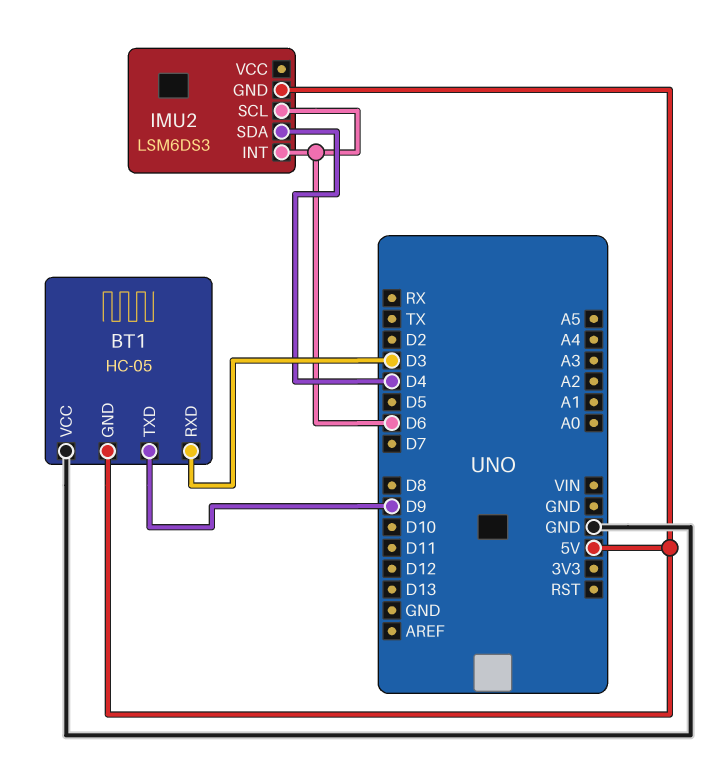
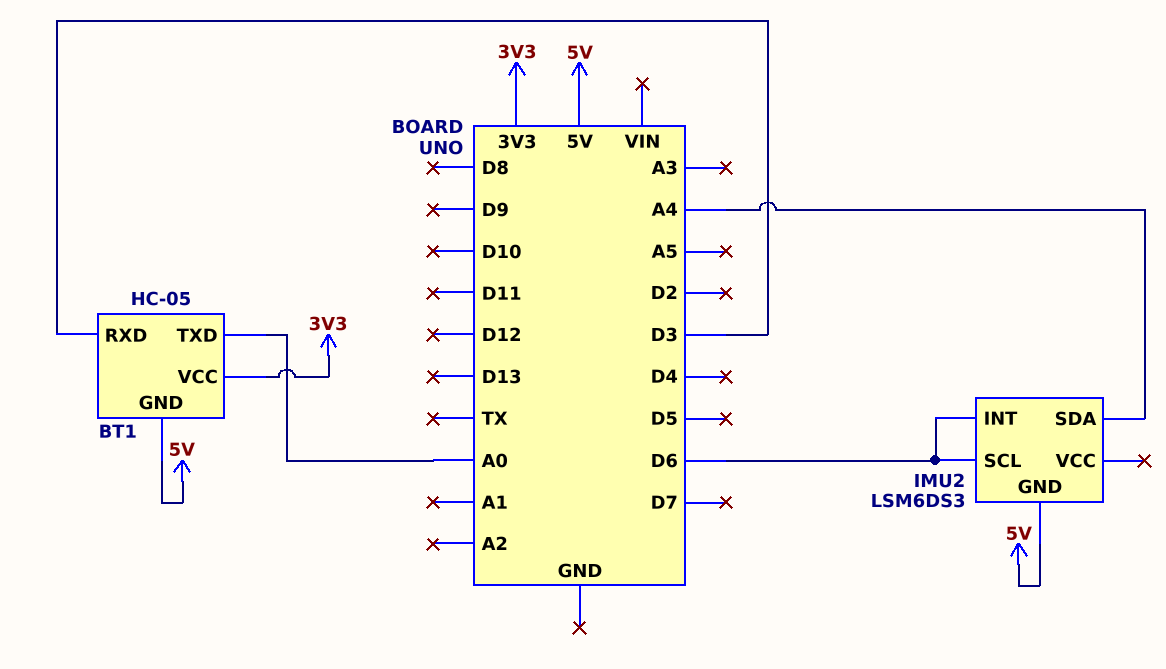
BT1 pin TXD: D9 -> A0
BT1 pin VCC: GND -> 3V3
IMU2 pin SDA: D4 -> A4

